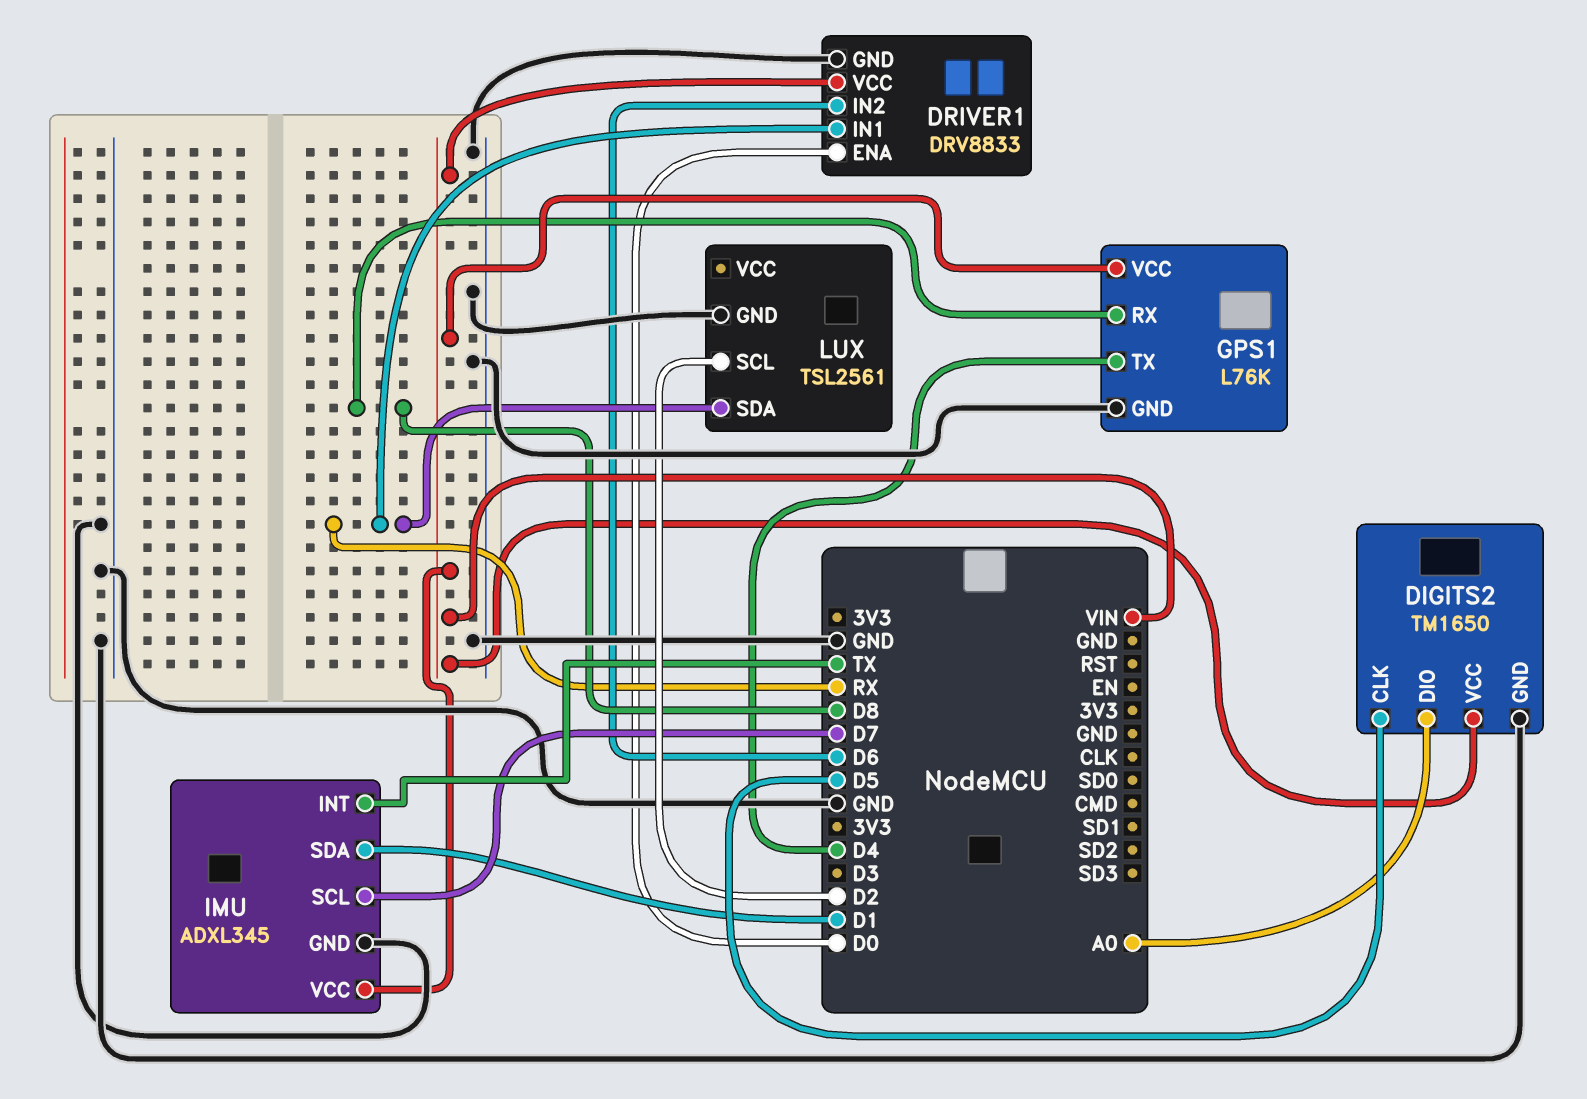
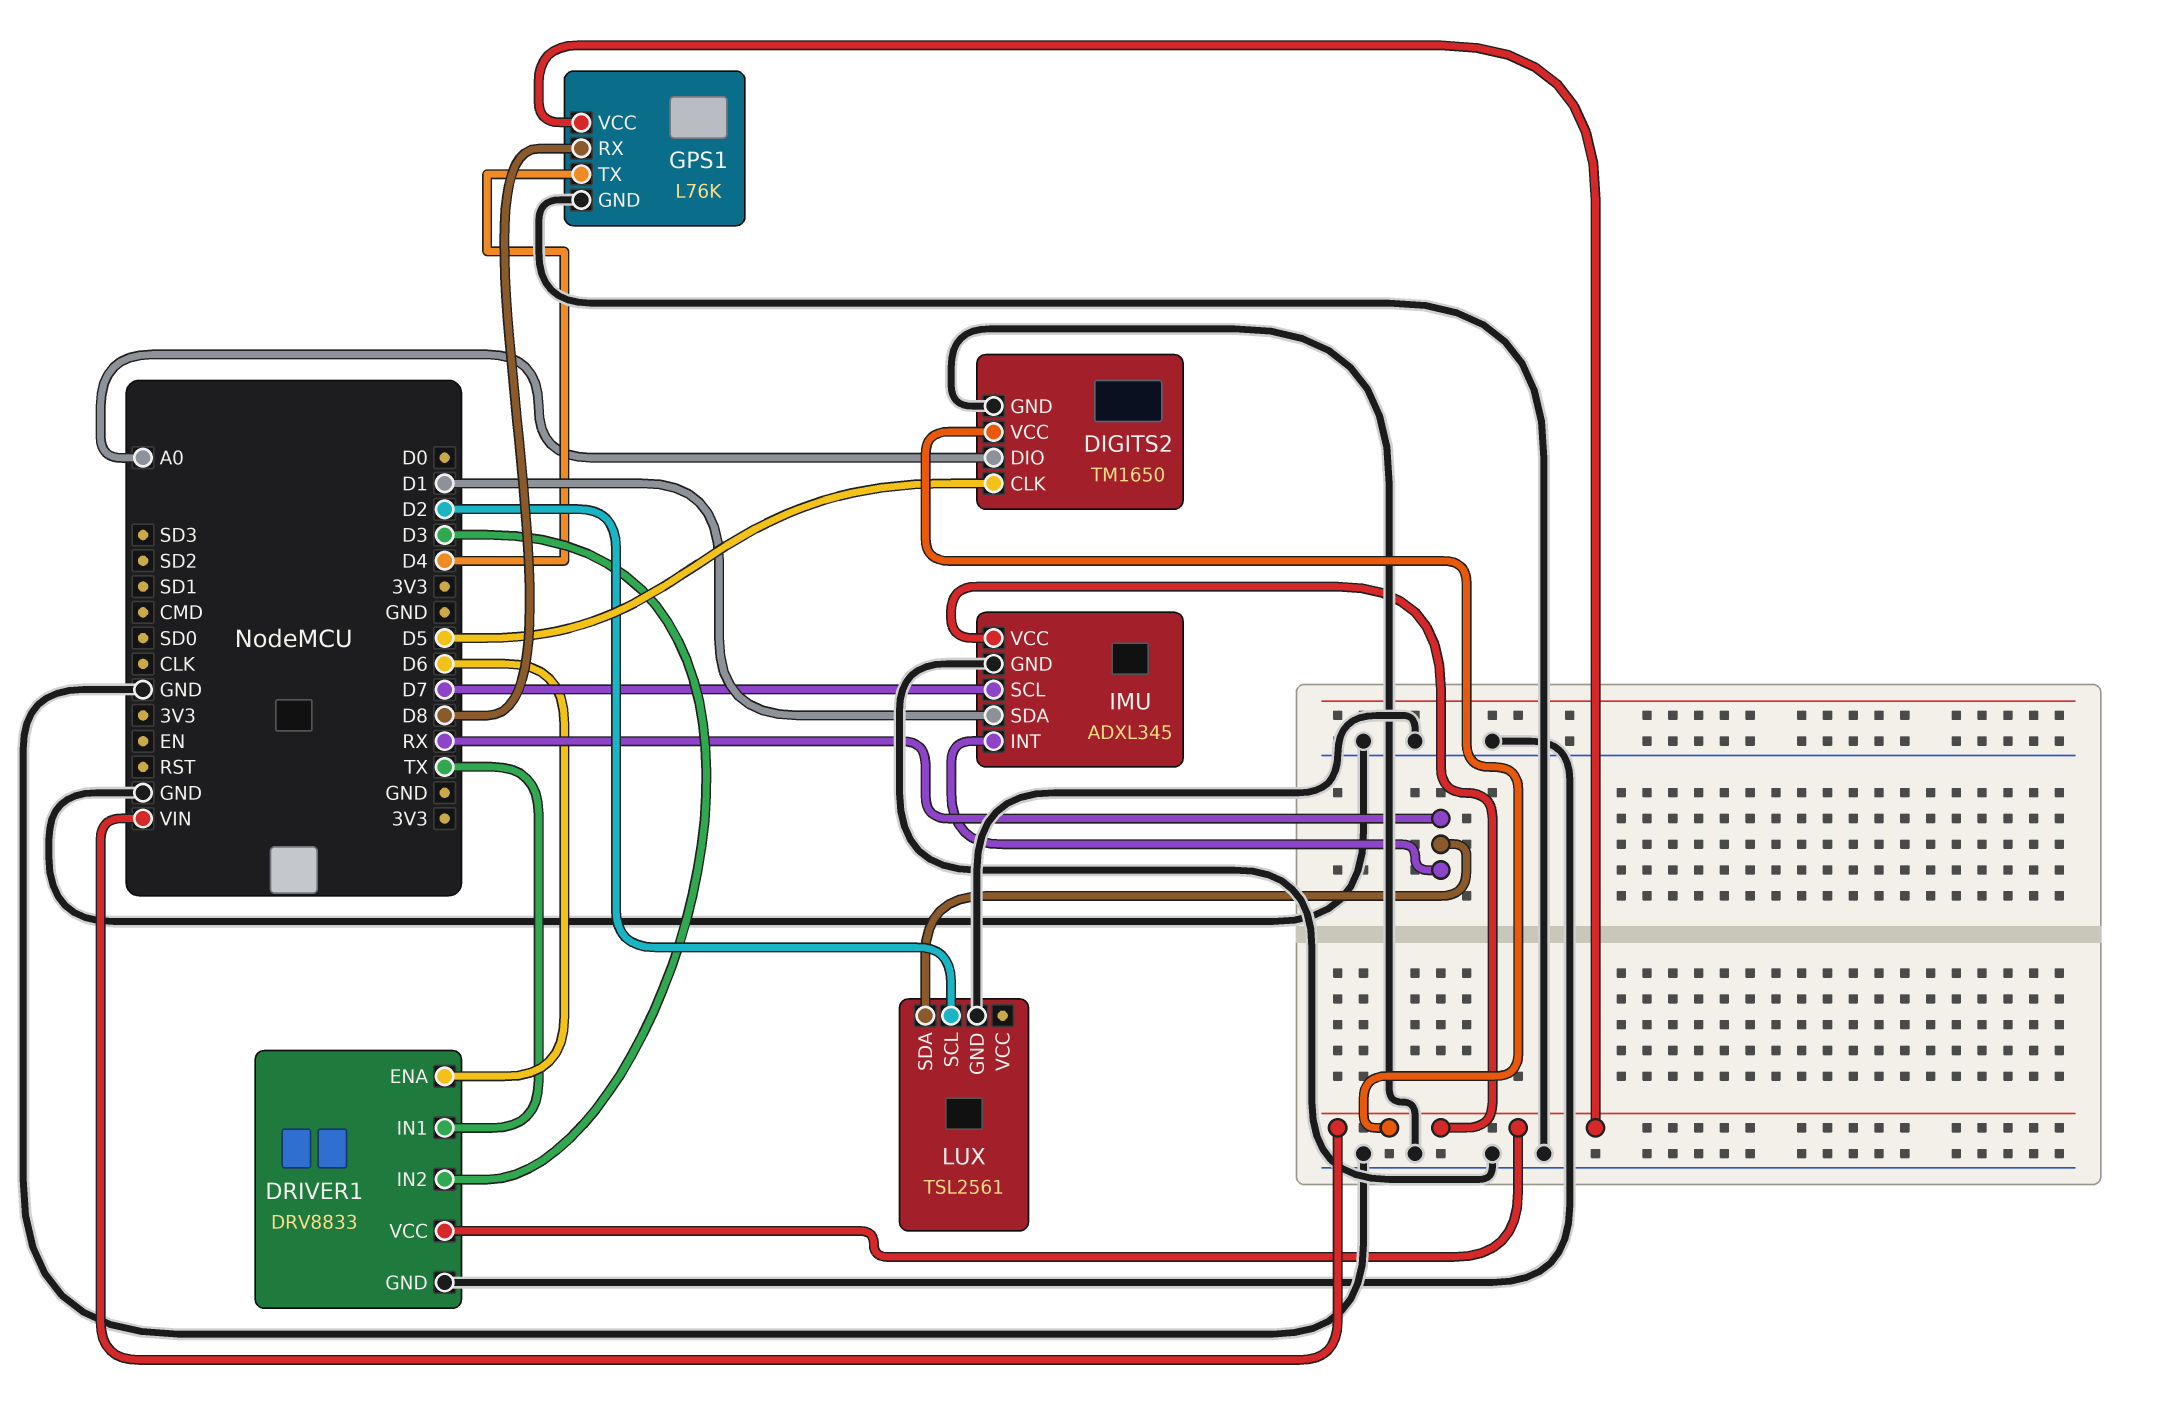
DRIVER1 pin ENA: D0 -> D6
DRIVER1 pin IN1: RX -> TX
DRIVER1 pin IN2: D6 -> D3
IMU pin INT: TX -> RX

